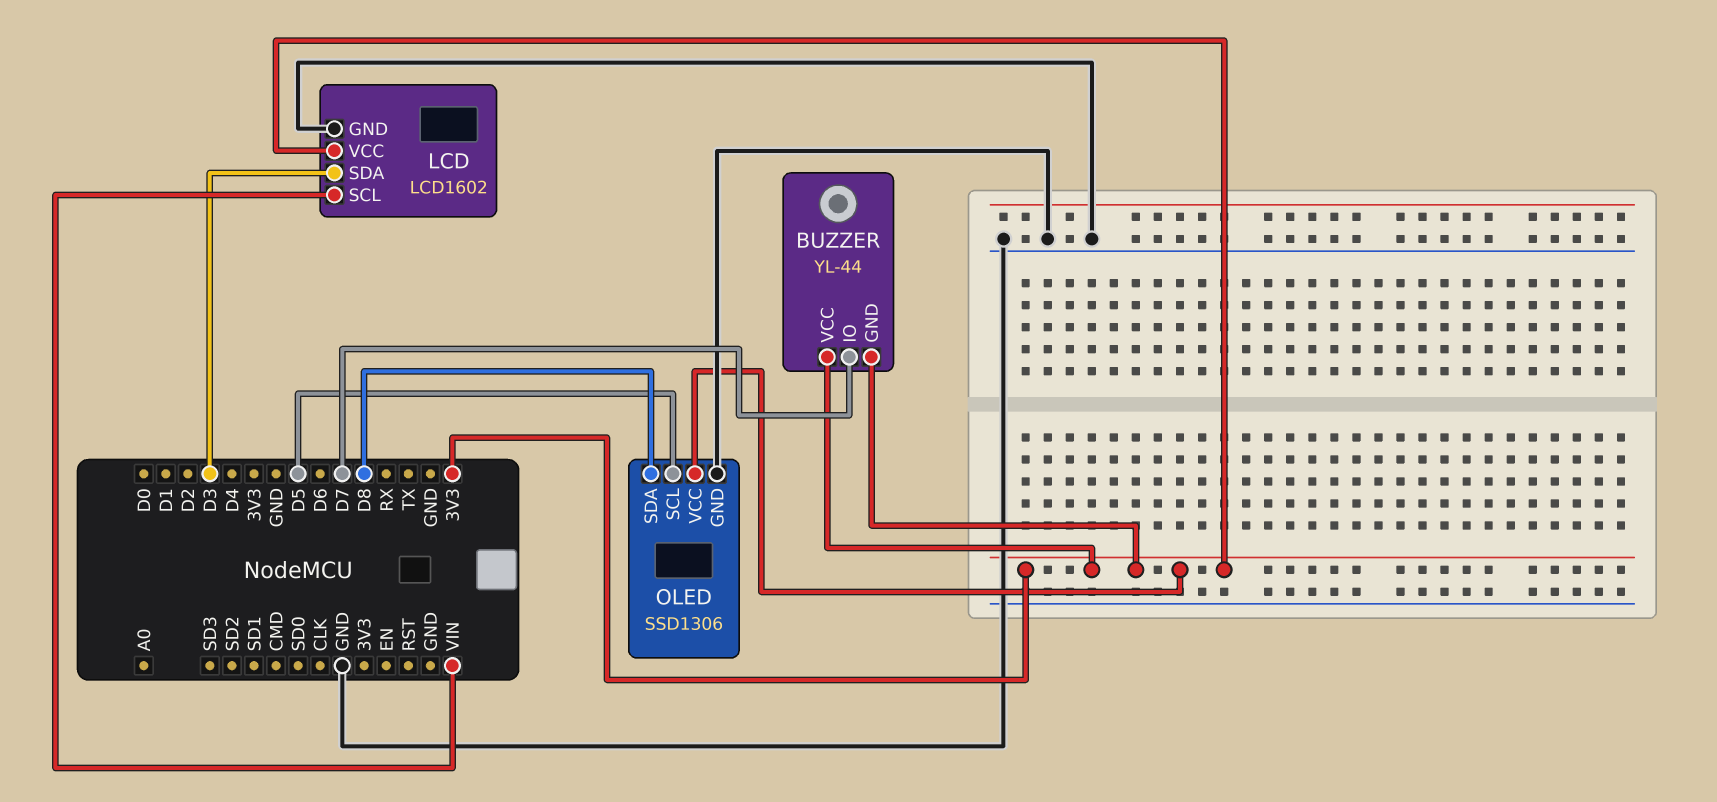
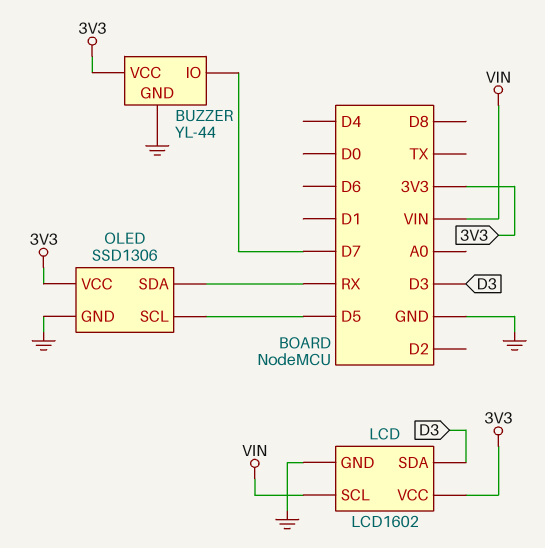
BUZZER pin GND: 3V3 -> GND
OLED pin SDA: D8 -> RX

